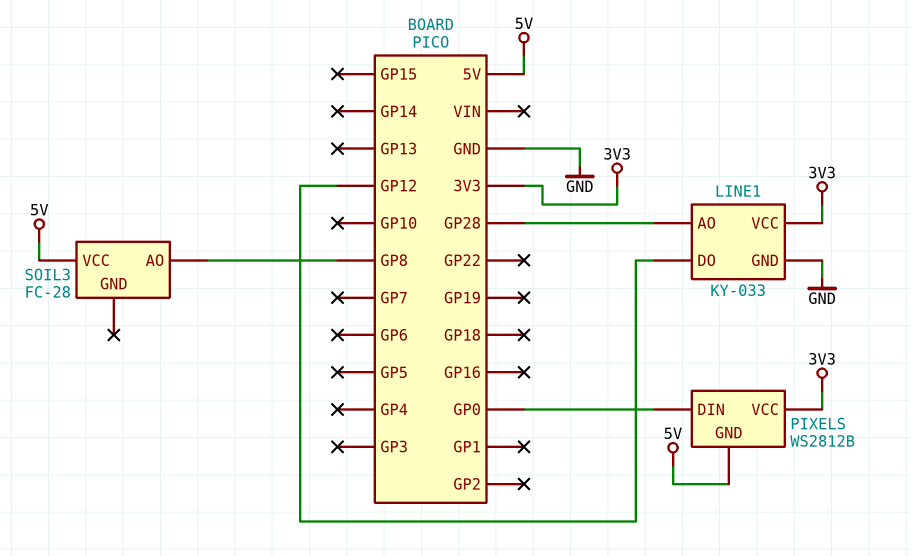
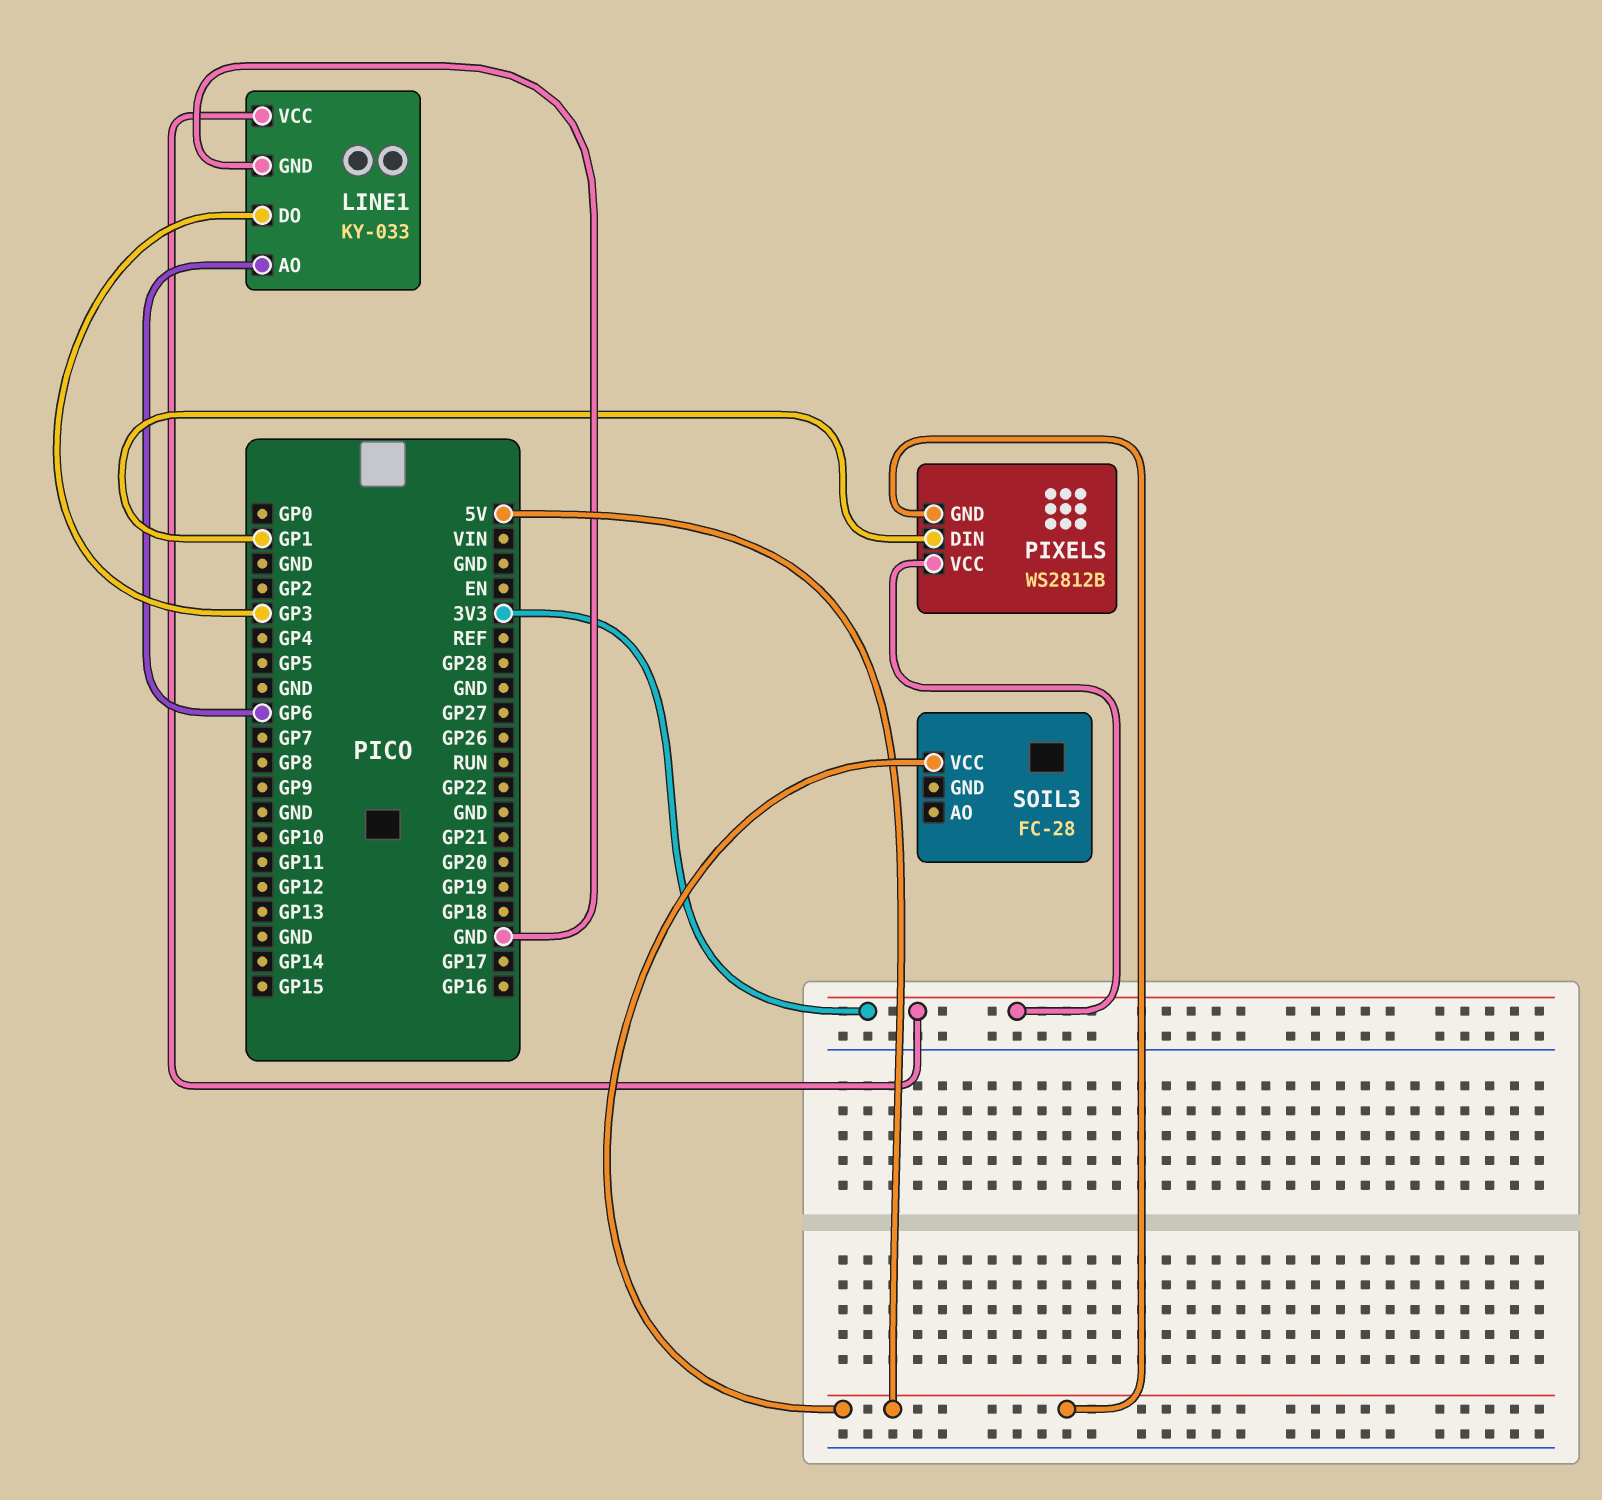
LINE1 pin AO: GP28 -> GP6
LINE1 pin DO: GP12 -> GP3
PIXELS pin DIN: GP0 -> GP1
SOIL3 pin AO: GP8 -> none

